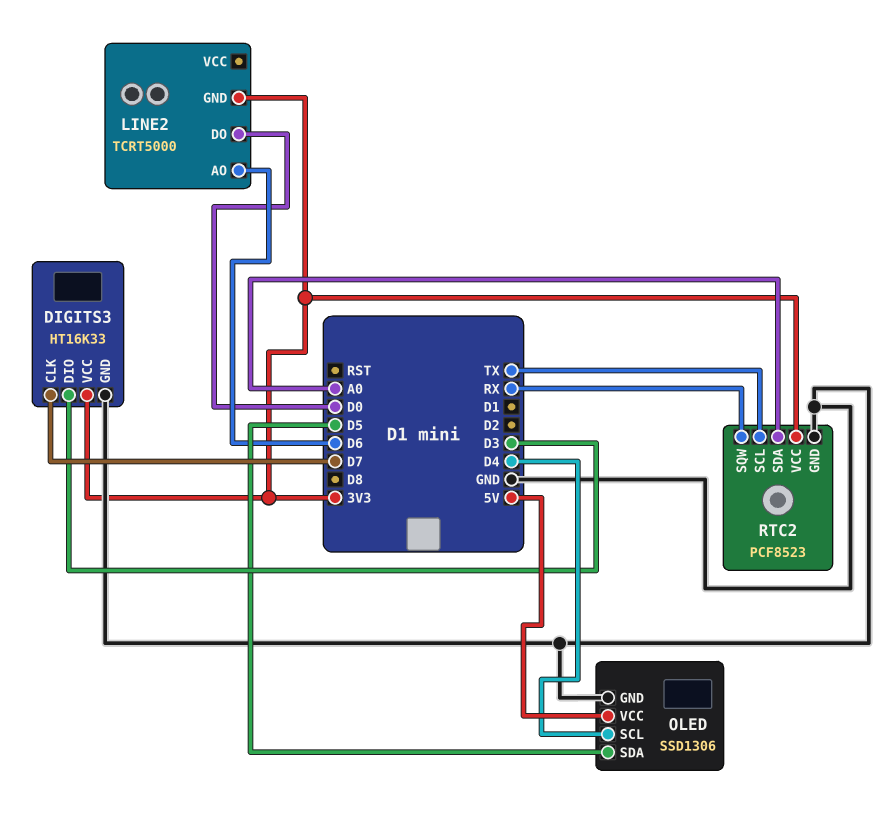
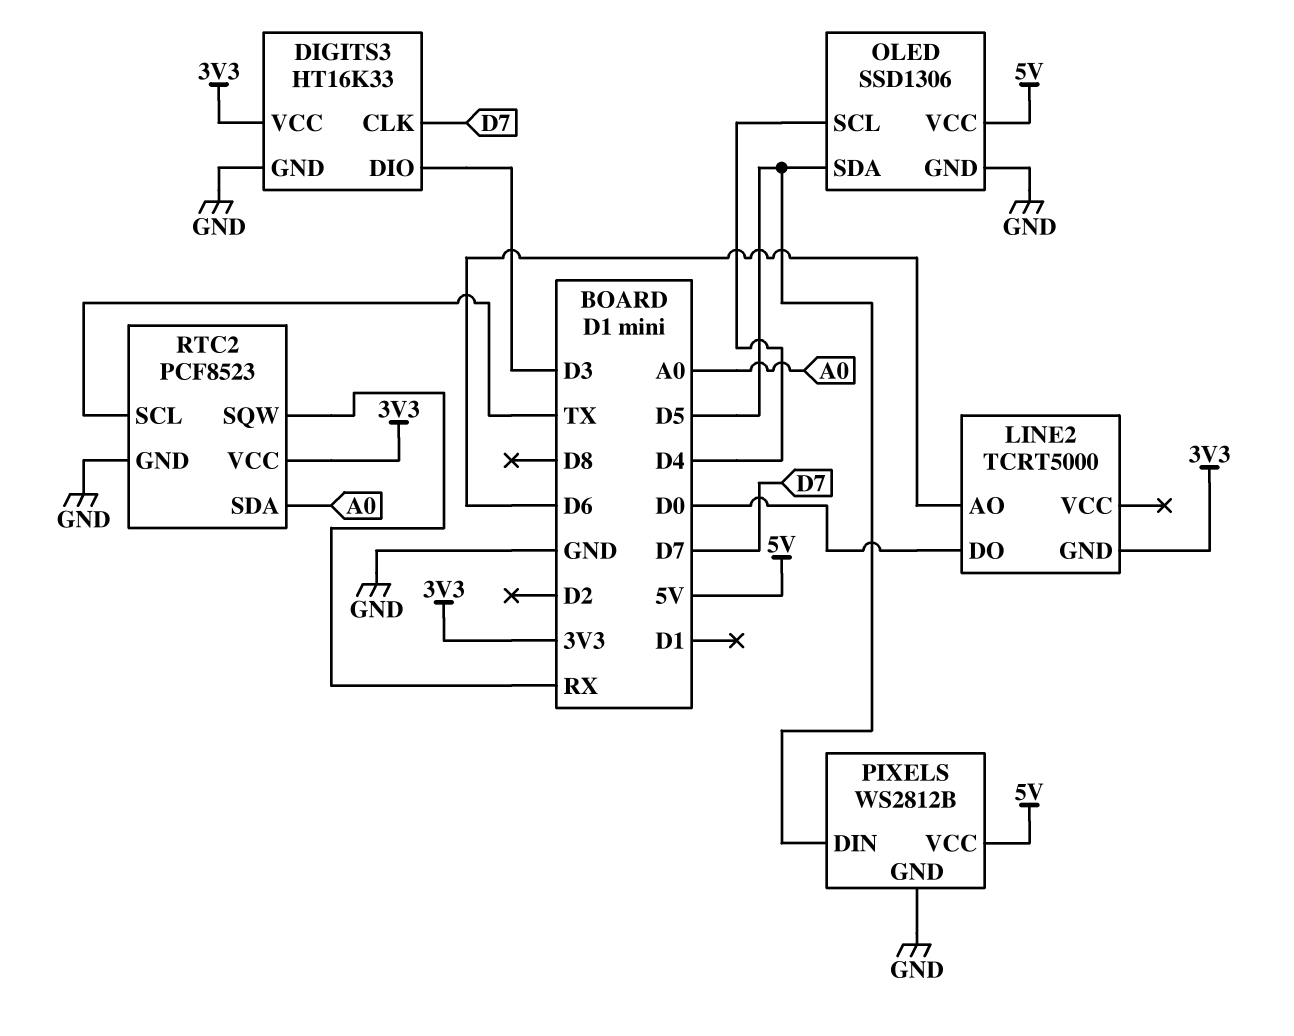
PIXELS: none -> WS2812B
PIXELS pin DIN: none -> D5
PIXELS pin GND: none -> GND
PIXELS pin VCC: none -> 5V

